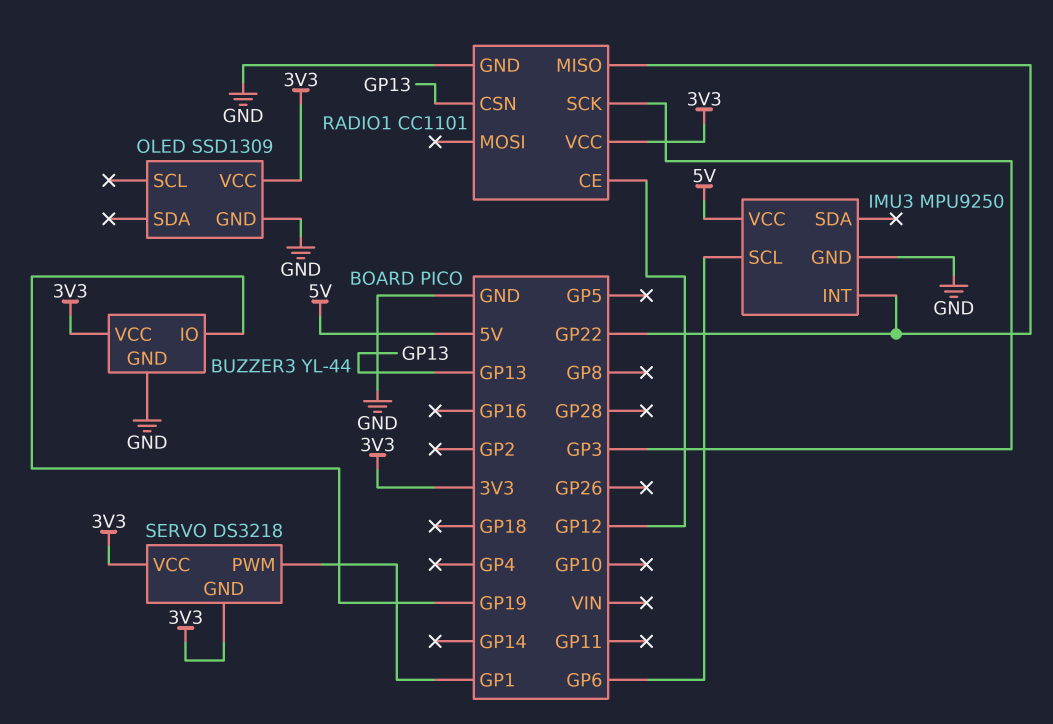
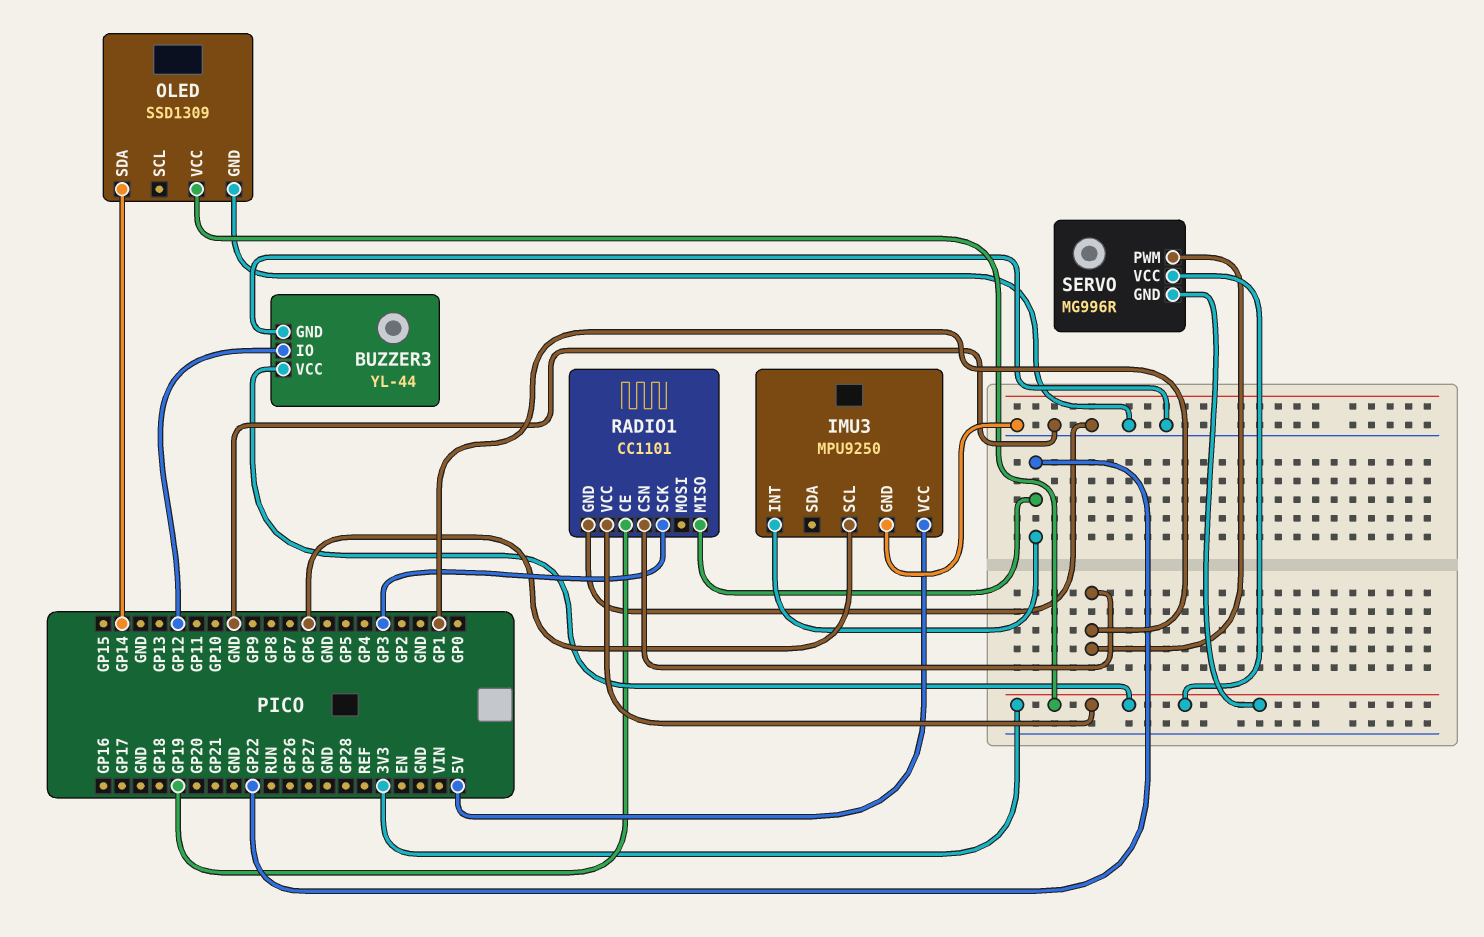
BUZZER3 pin IO: GP19 -> GP12
OLED pin SDA: none -> GP14
RADIO1 pin CE: GP12 -> GP19
RADIO1 pin CSN: GP13 -> GP1
SERVO: DS3218 -> MG996R

